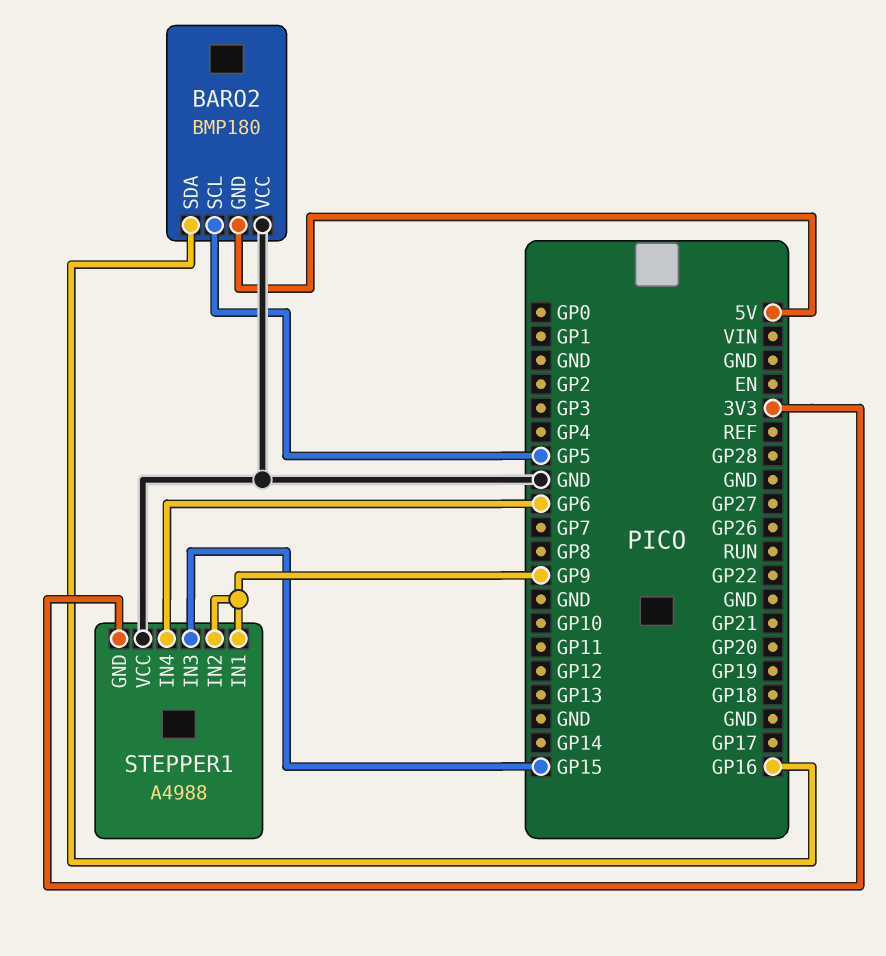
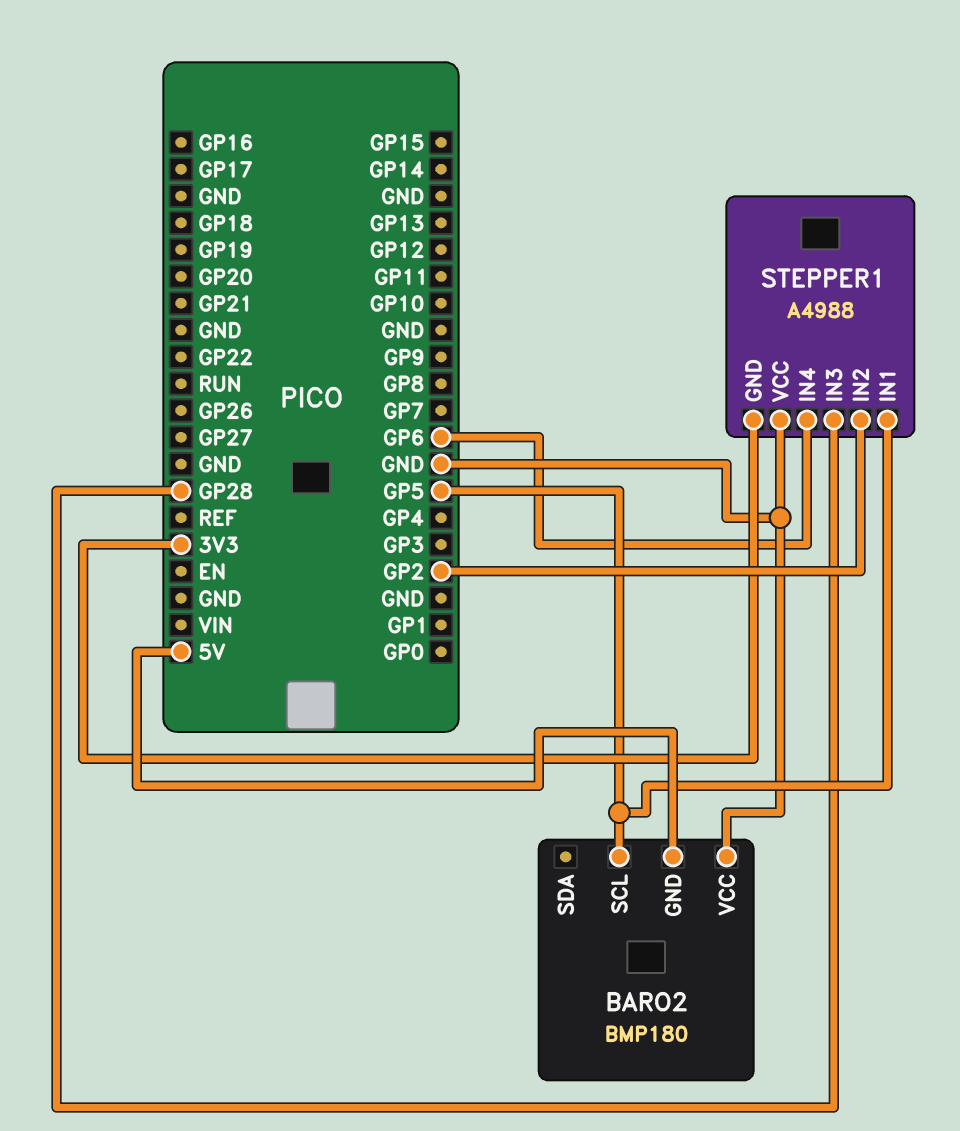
BARO2 pin SDA: GP16 -> none
STEPPER1 pin IN1: GP9 -> GP5
STEPPER1 pin IN2: GP9 -> GP2
STEPPER1 pin IN3: GP15 -> GP28

